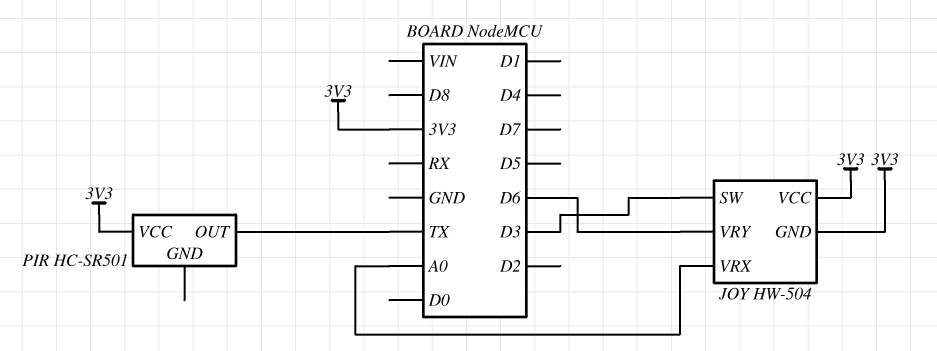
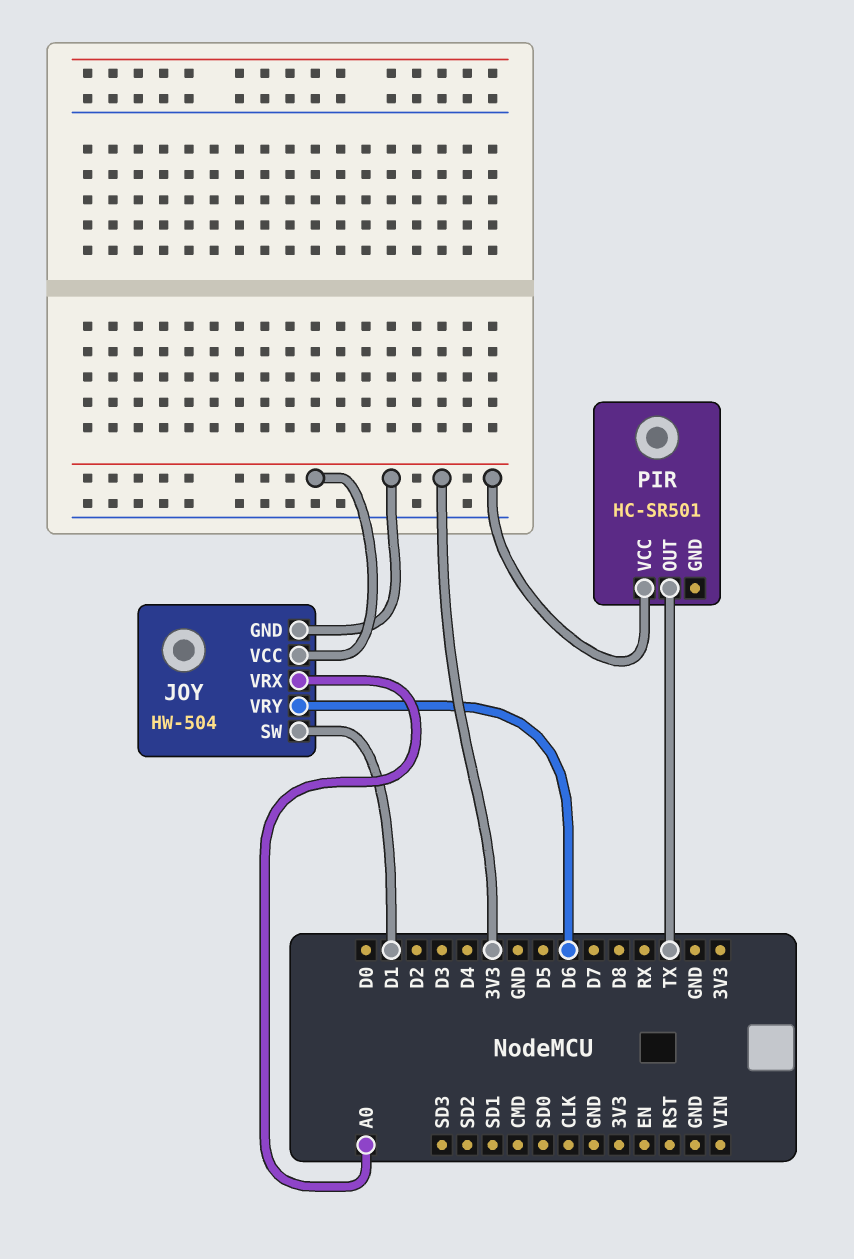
JOY pin SW: D3 -> D1

